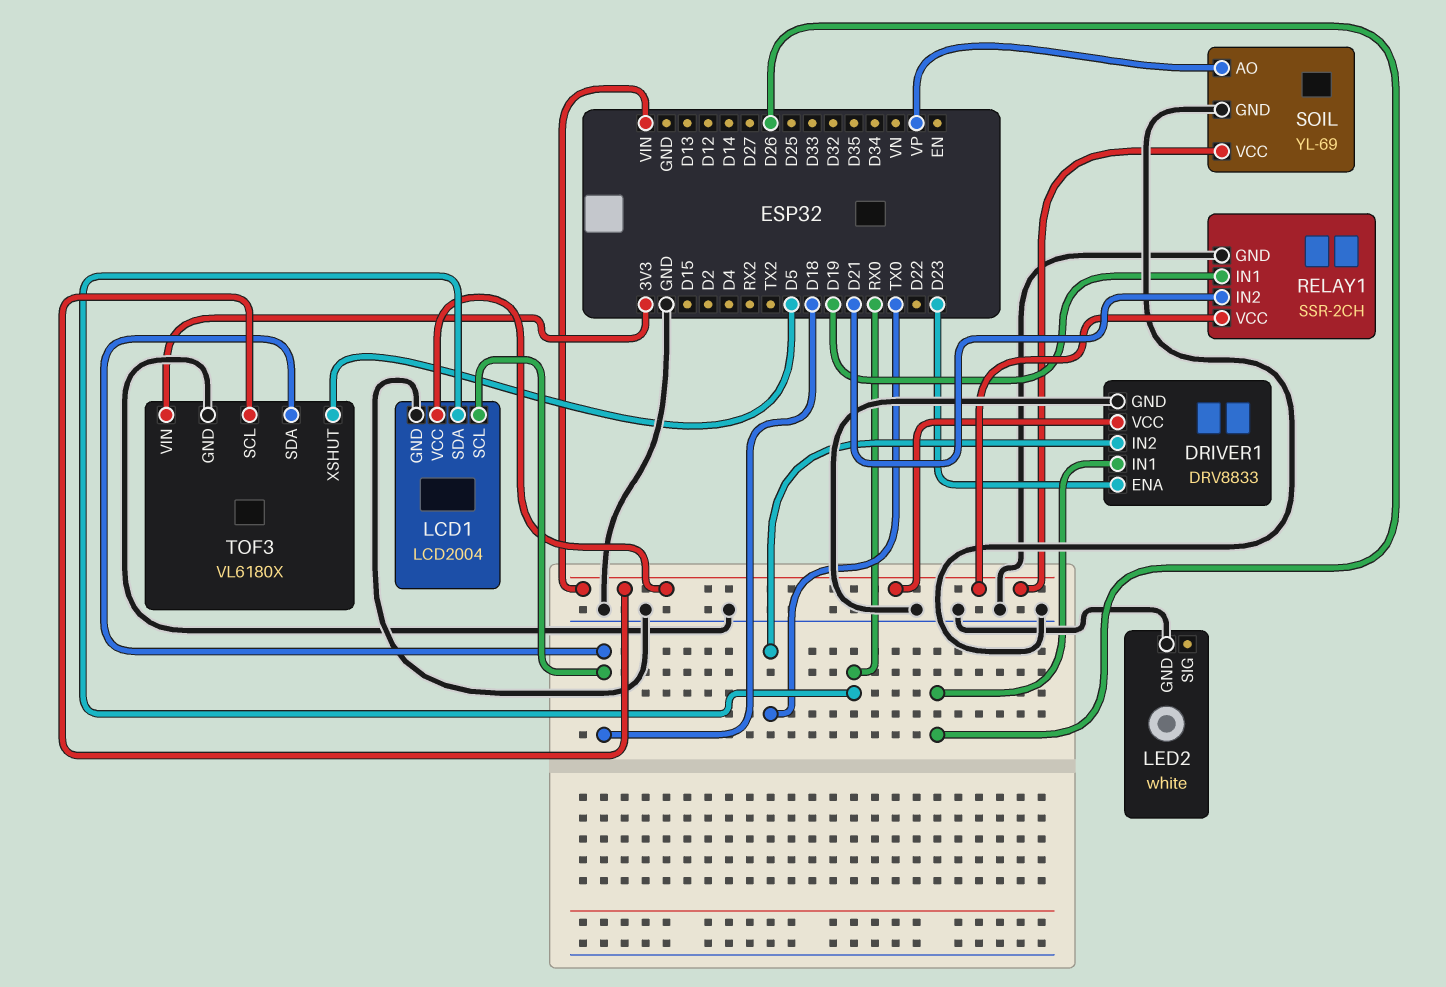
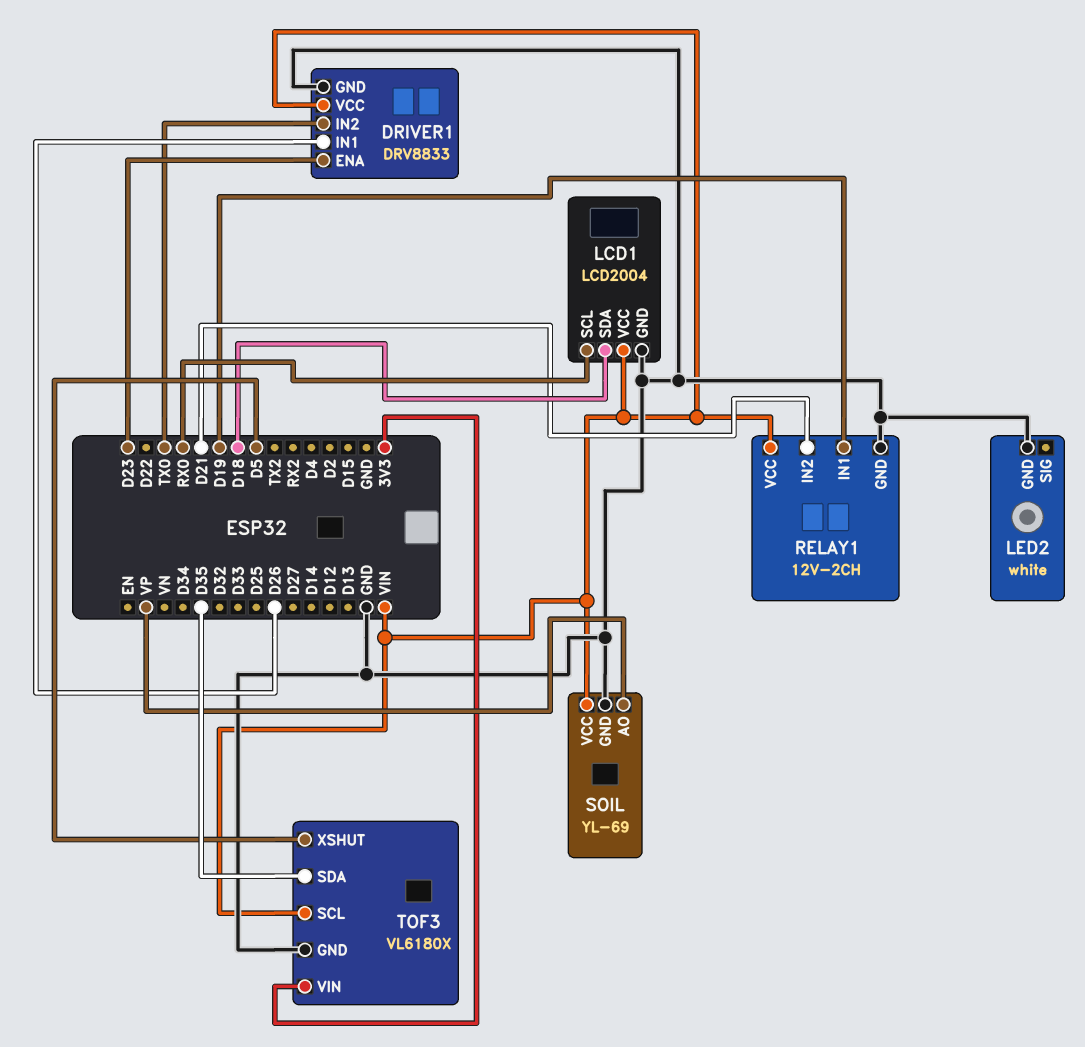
LCD1 pin SCL: D18 -> RX0
LCD1 pin SDA: RX0 -> D18
RELAY1: SSR-2CH -> 12V-2CH
TOF3 pin SDA: D18 -> D35

